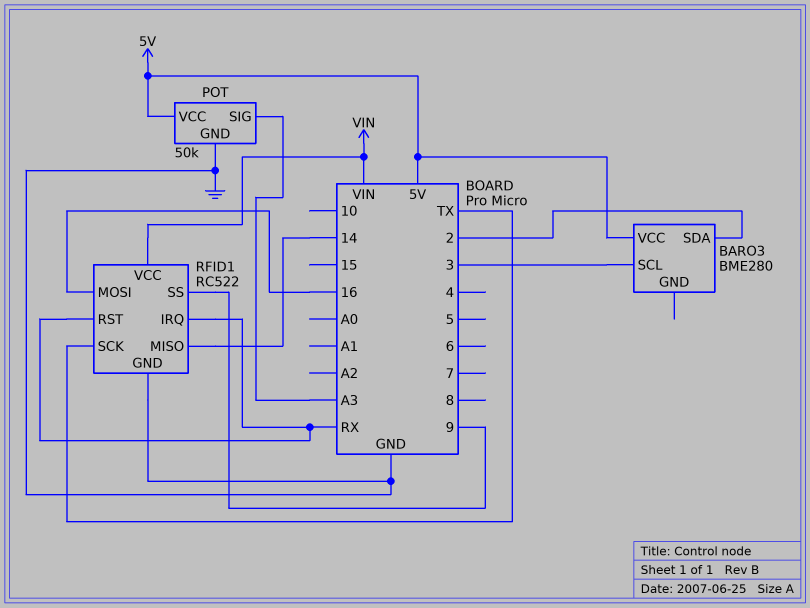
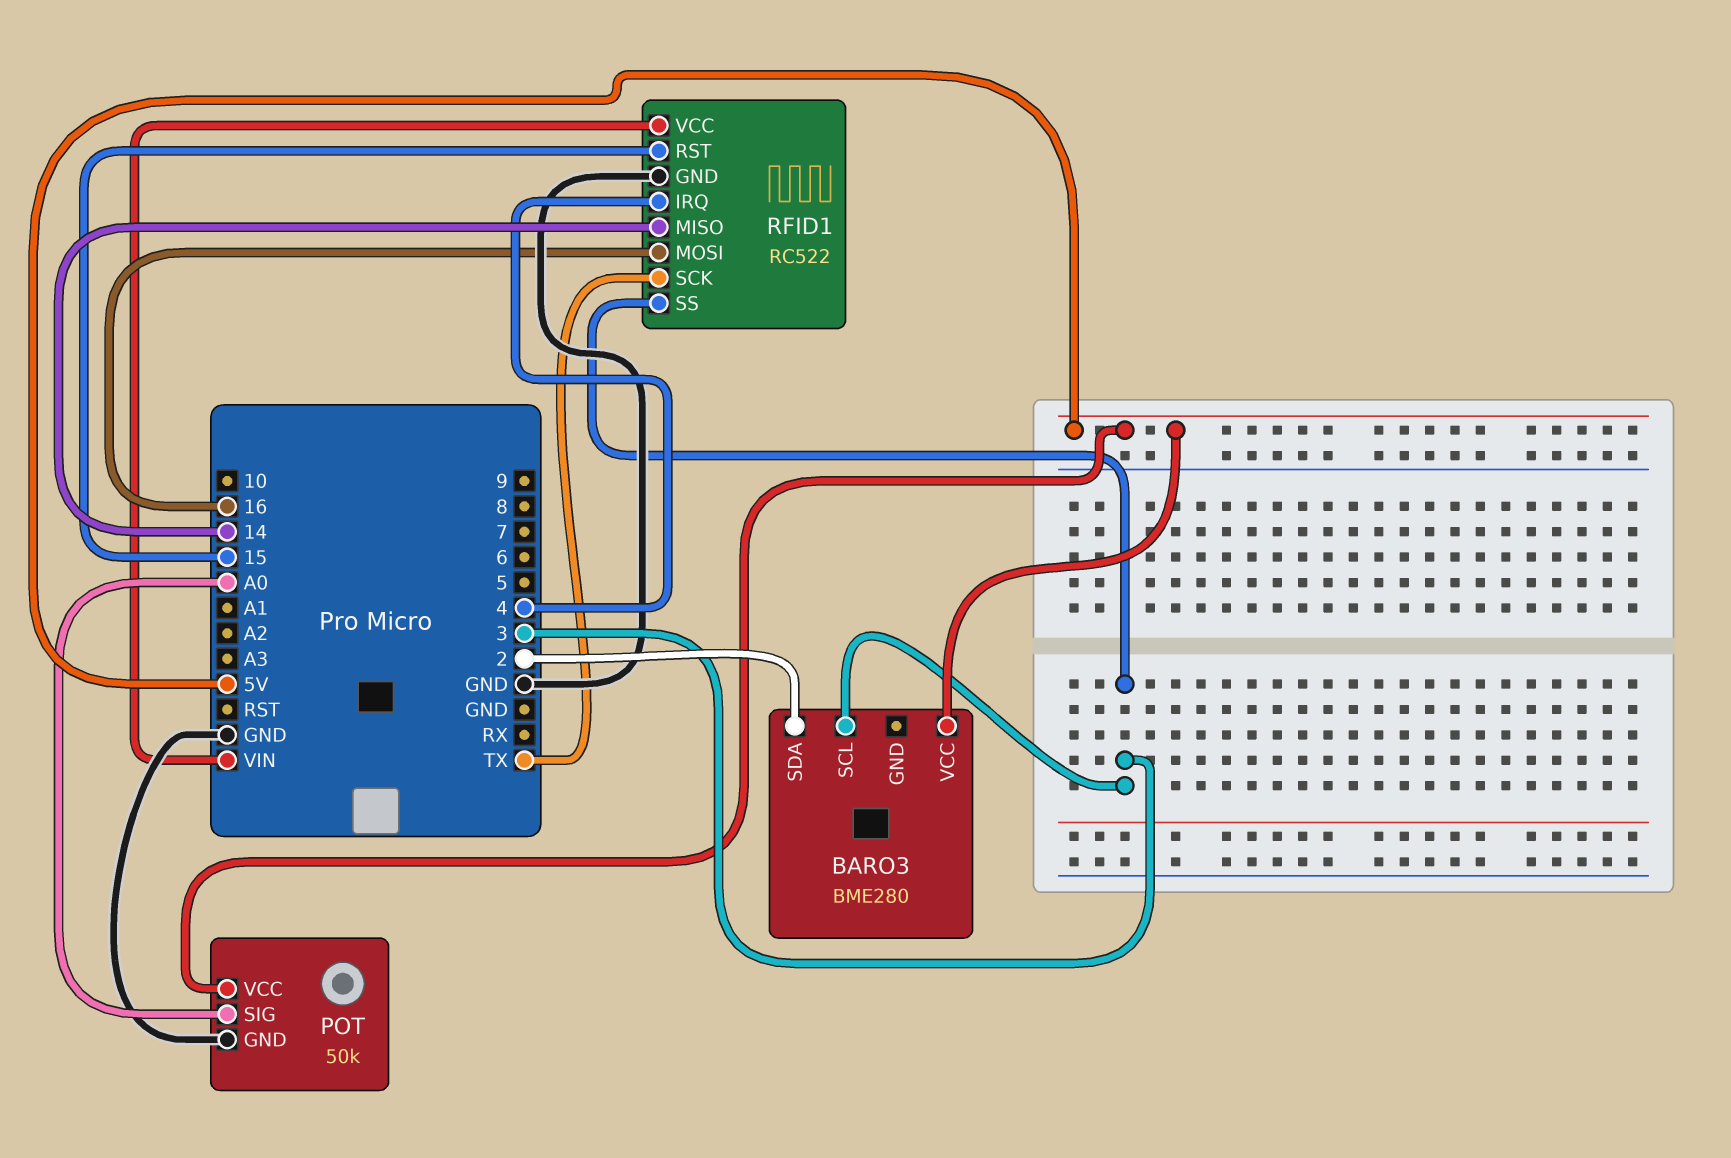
POT pin SIG: A3 -> A0
RFID1 pin IRQ: RX -> 4
RFID1 pin RST: RX -> 15
RFID1 pin SS: 9 -> 3

